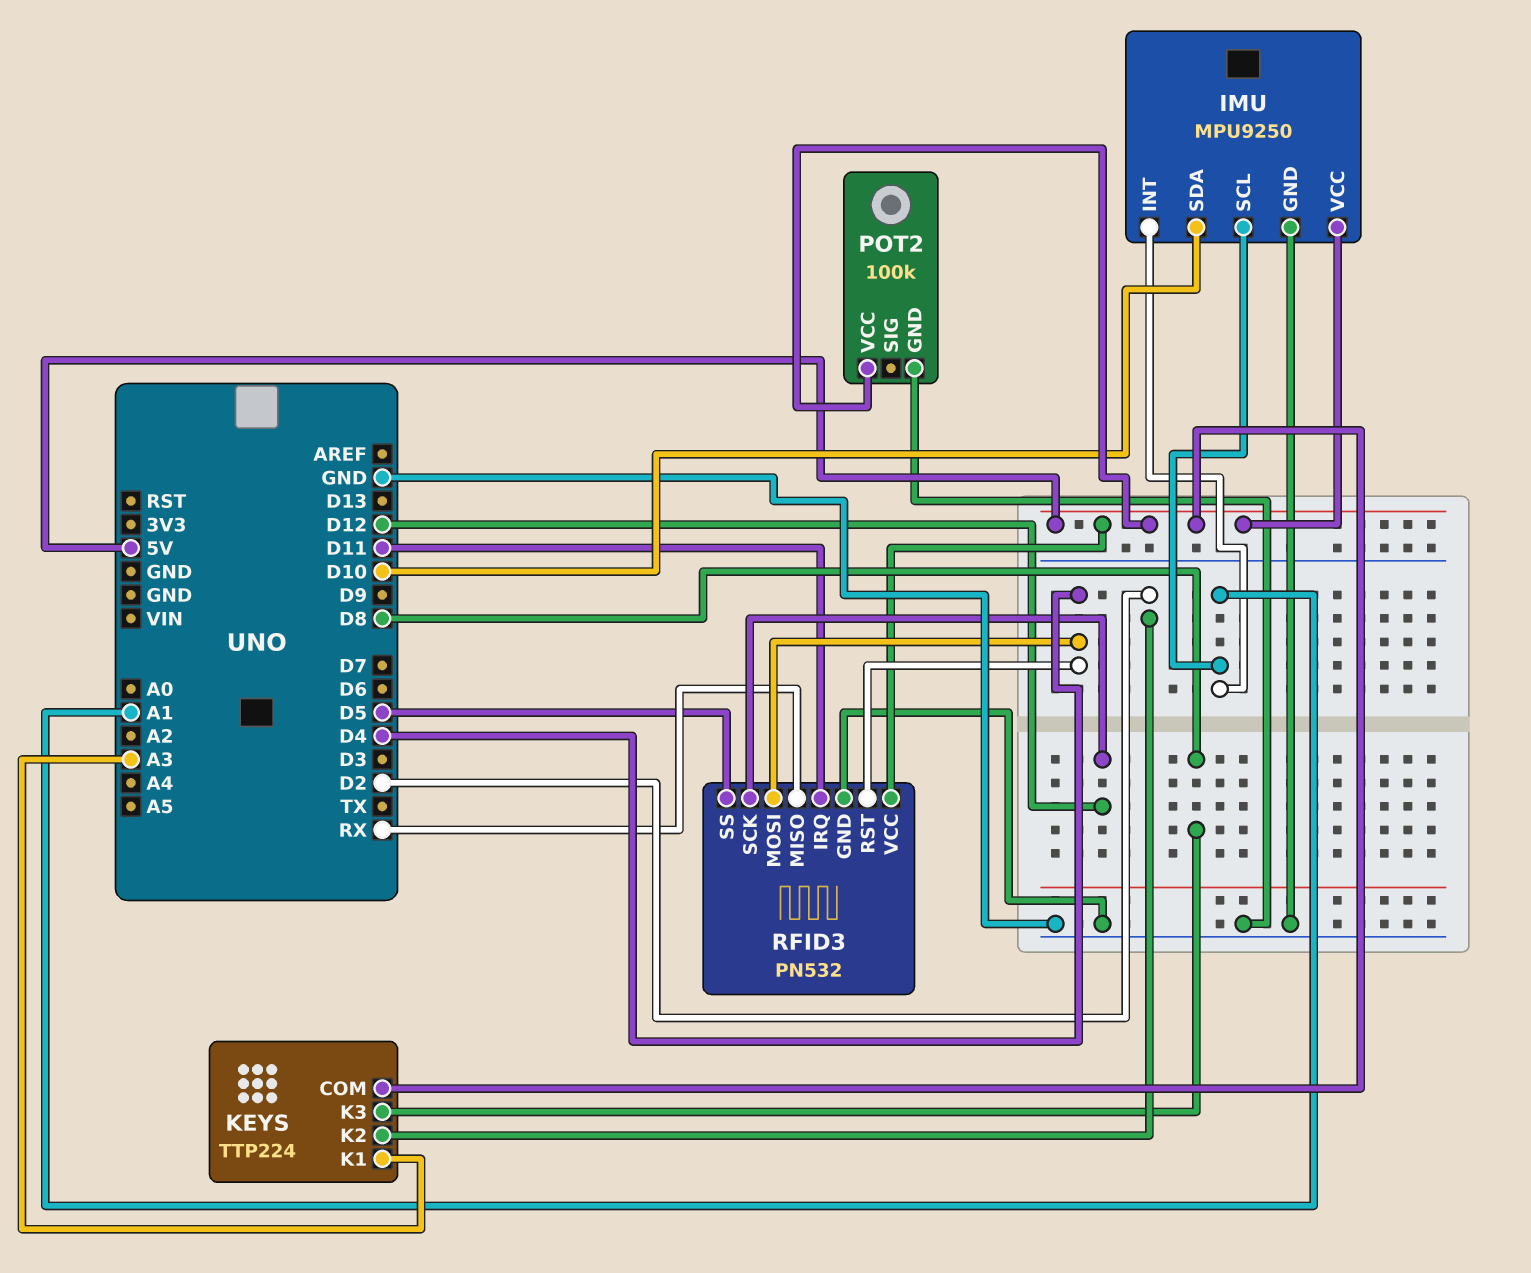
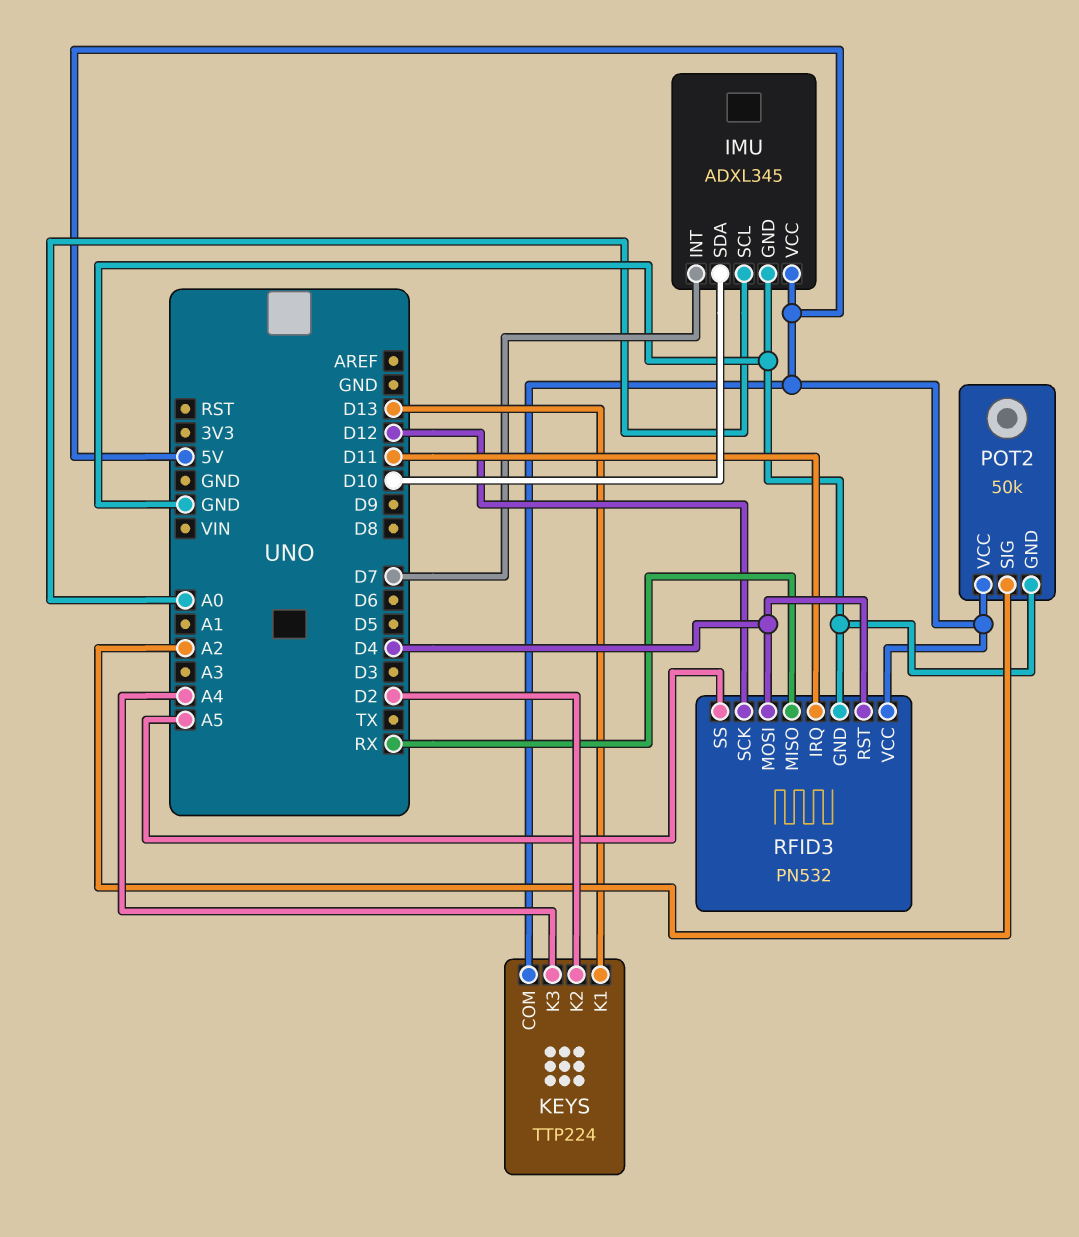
IMU: MPU9250 -> ADXL345
IMU pin INT: A1 -> D7
IMU pin SCL: A1 -> A0
KEYS pin K1: A3 -> D13
KEYS pin K3: D8 -> A4
POT2: 100k -> 50k
POT2 pin SIG: none -> A2
RFID3 pin SS: D5 -> A5

